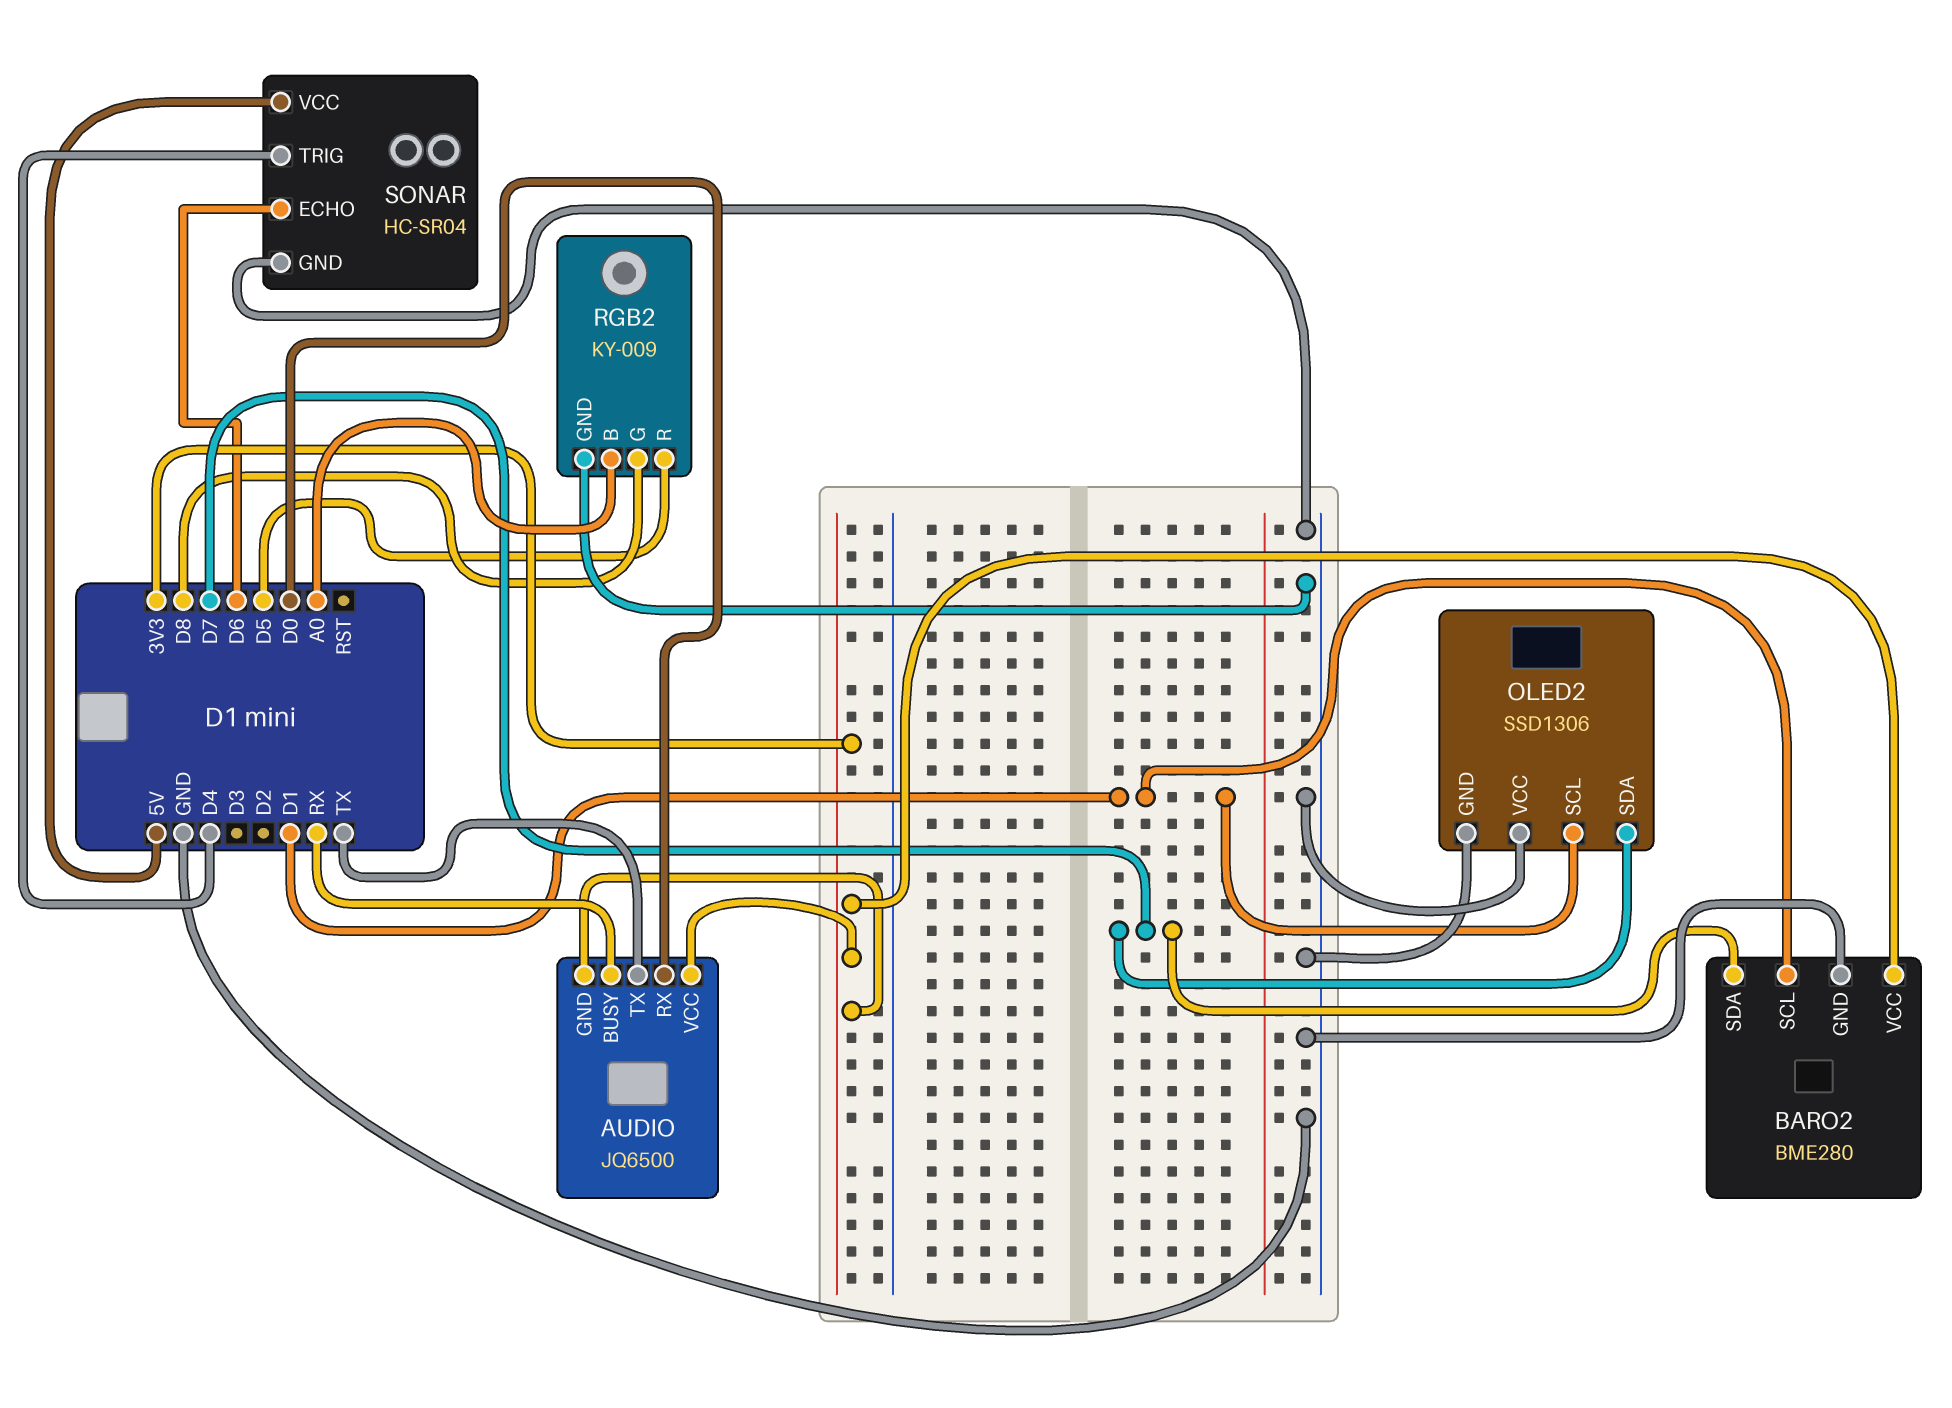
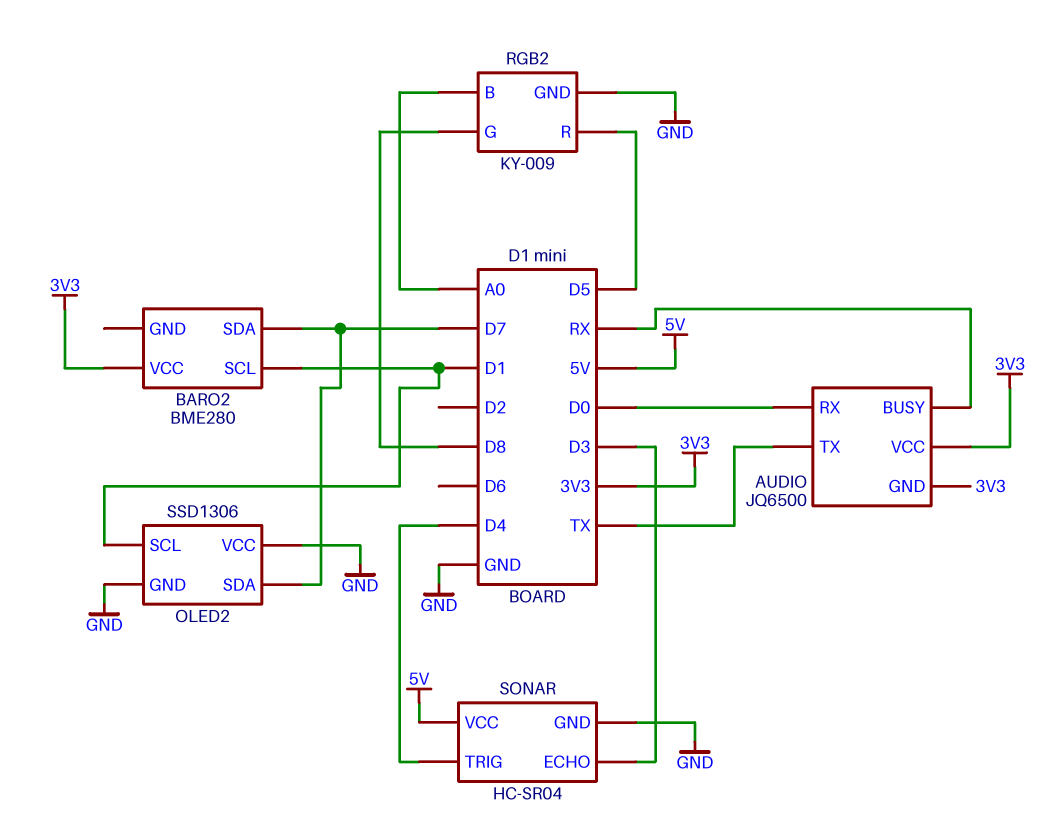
BARO2 pin GND: GND -> none
SONAR pin ECHO: D6 -> D3

